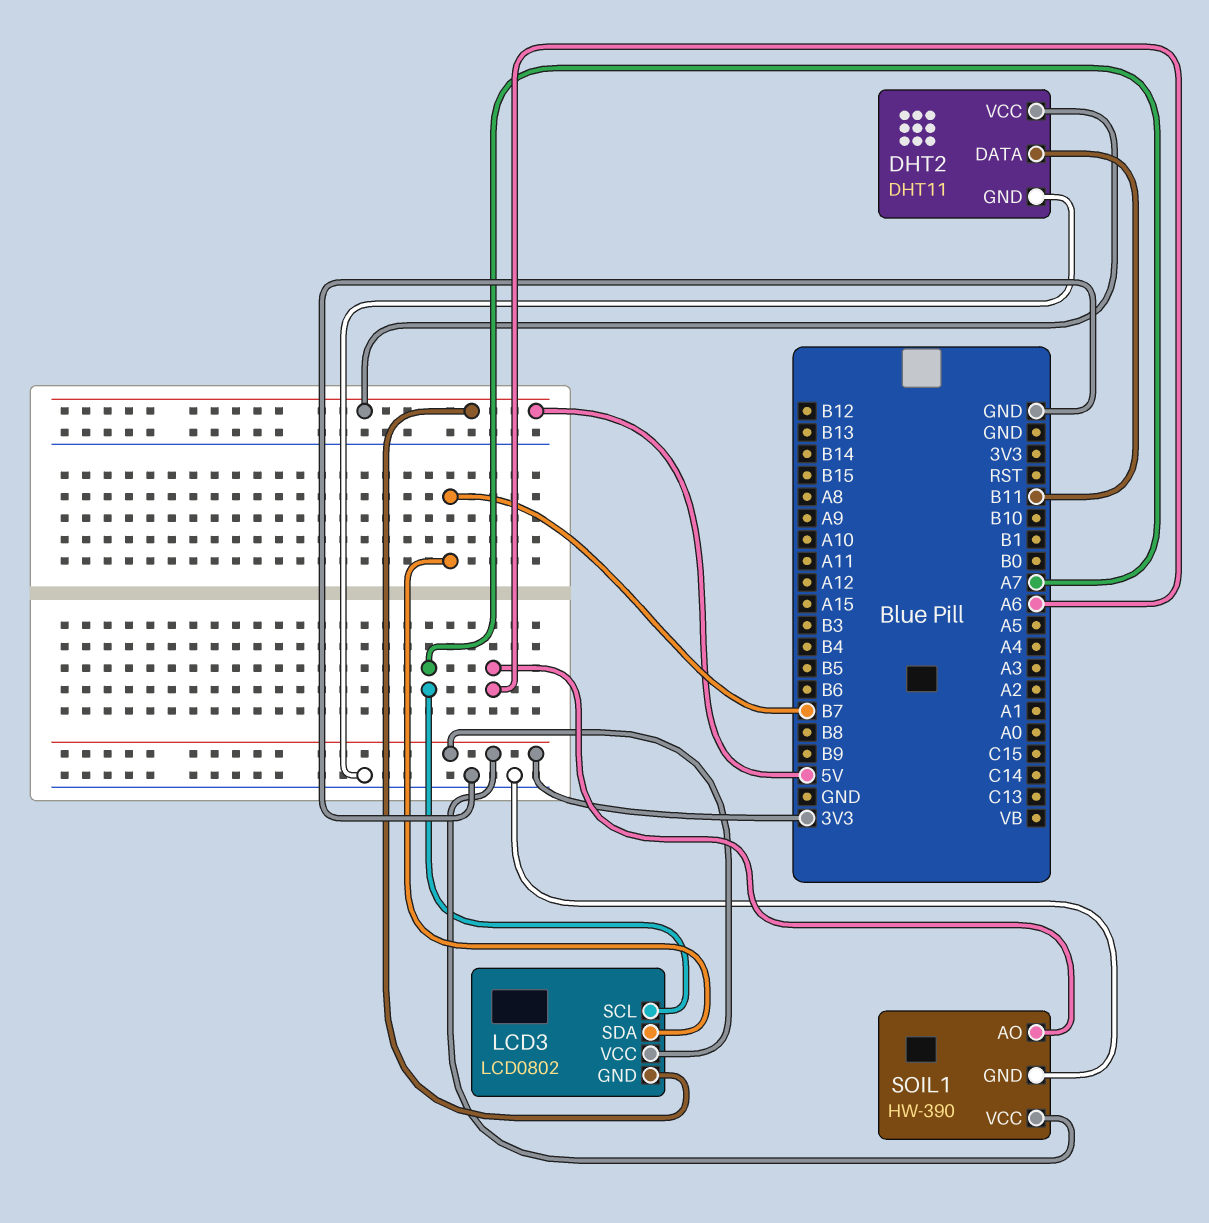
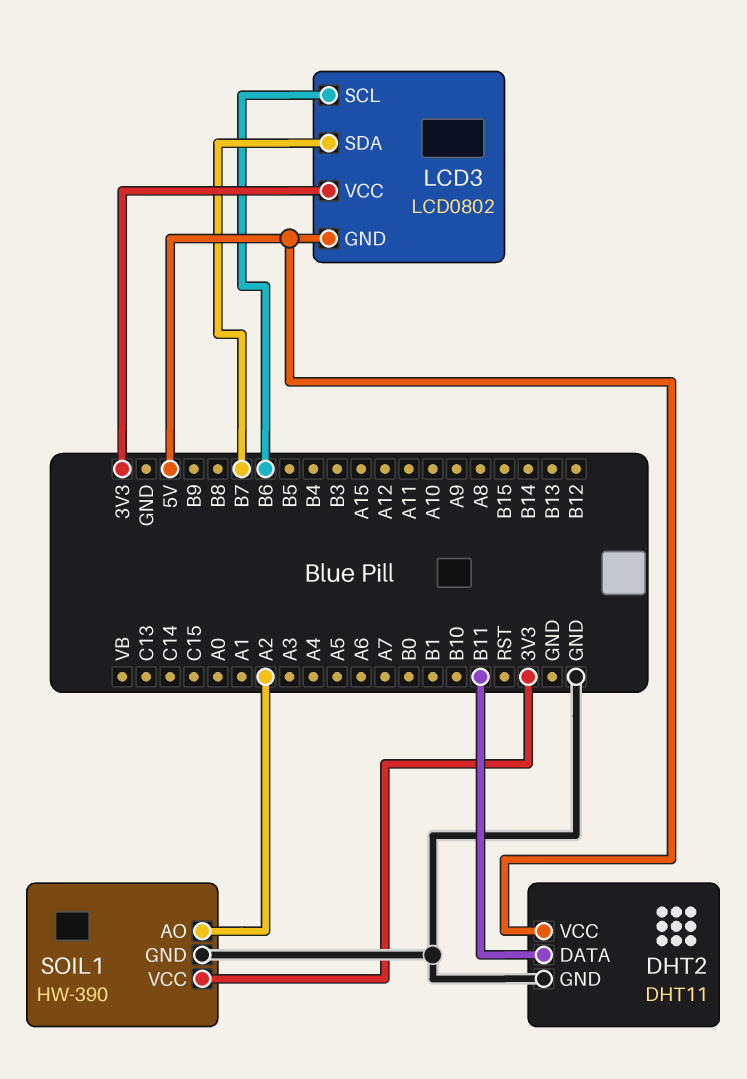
LCD3 pin SCL: A7 -> B6
SOIL1 pin AO: A6 -> A2

